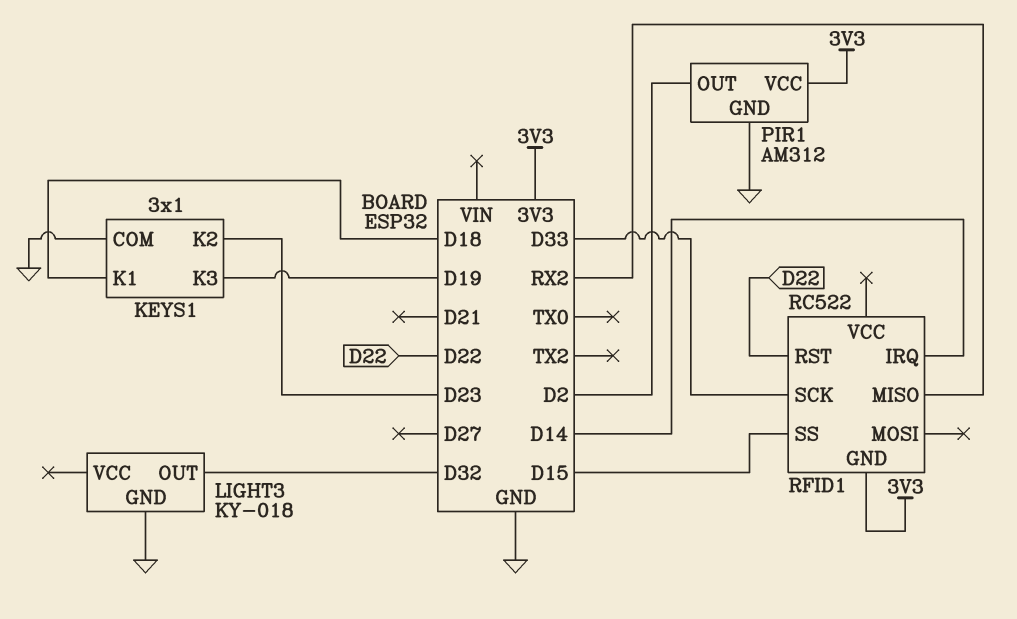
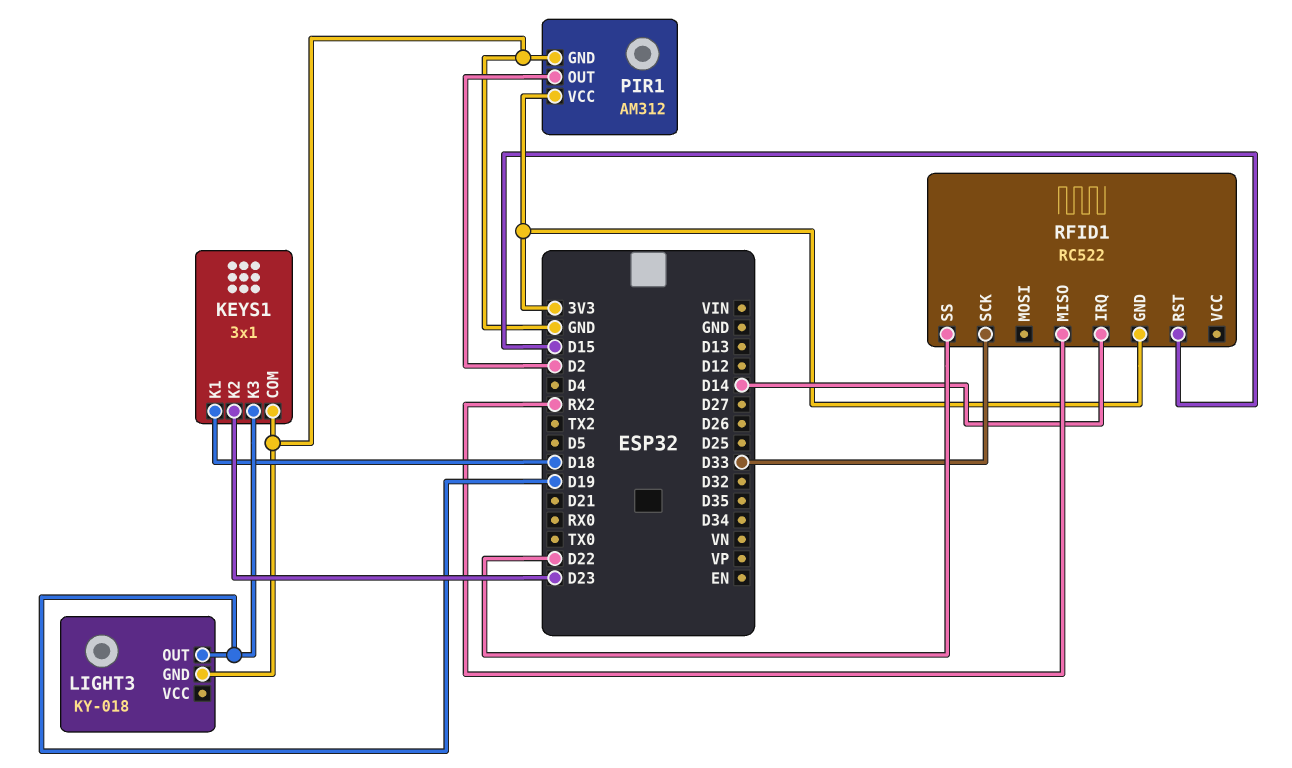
LIGHT3 pin OUT: D32 -> D19
RFID1 pin RST: D22 -> D15
RFID1 pin SS: D15 -> D22

